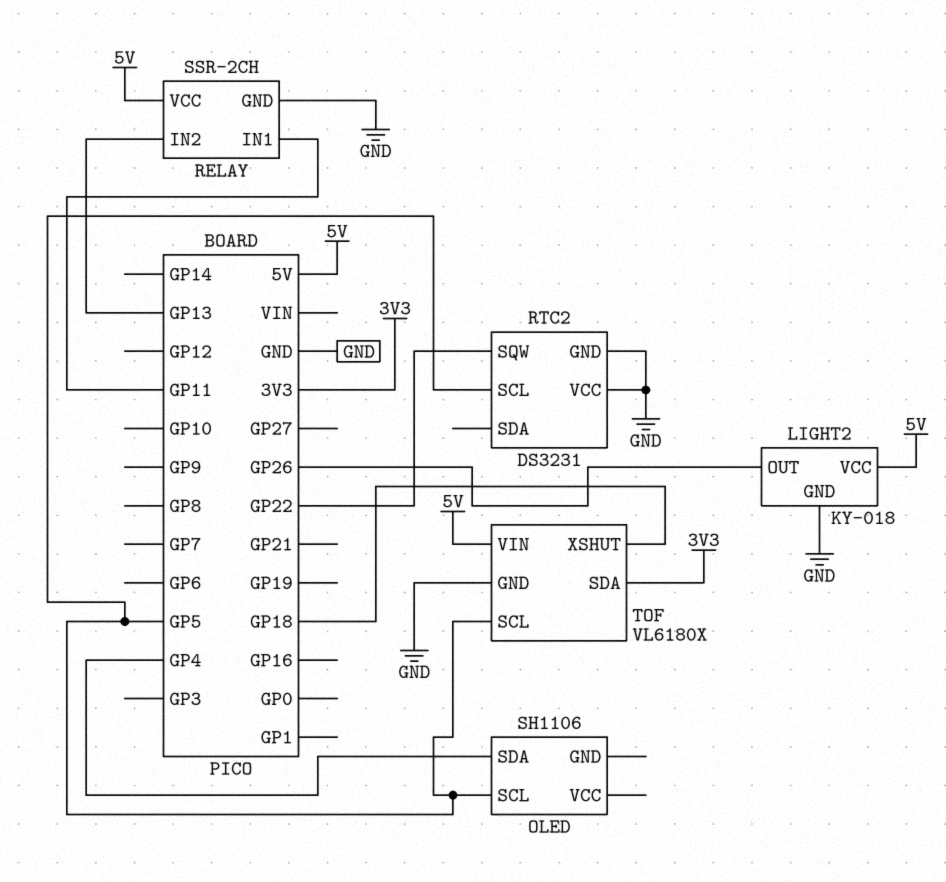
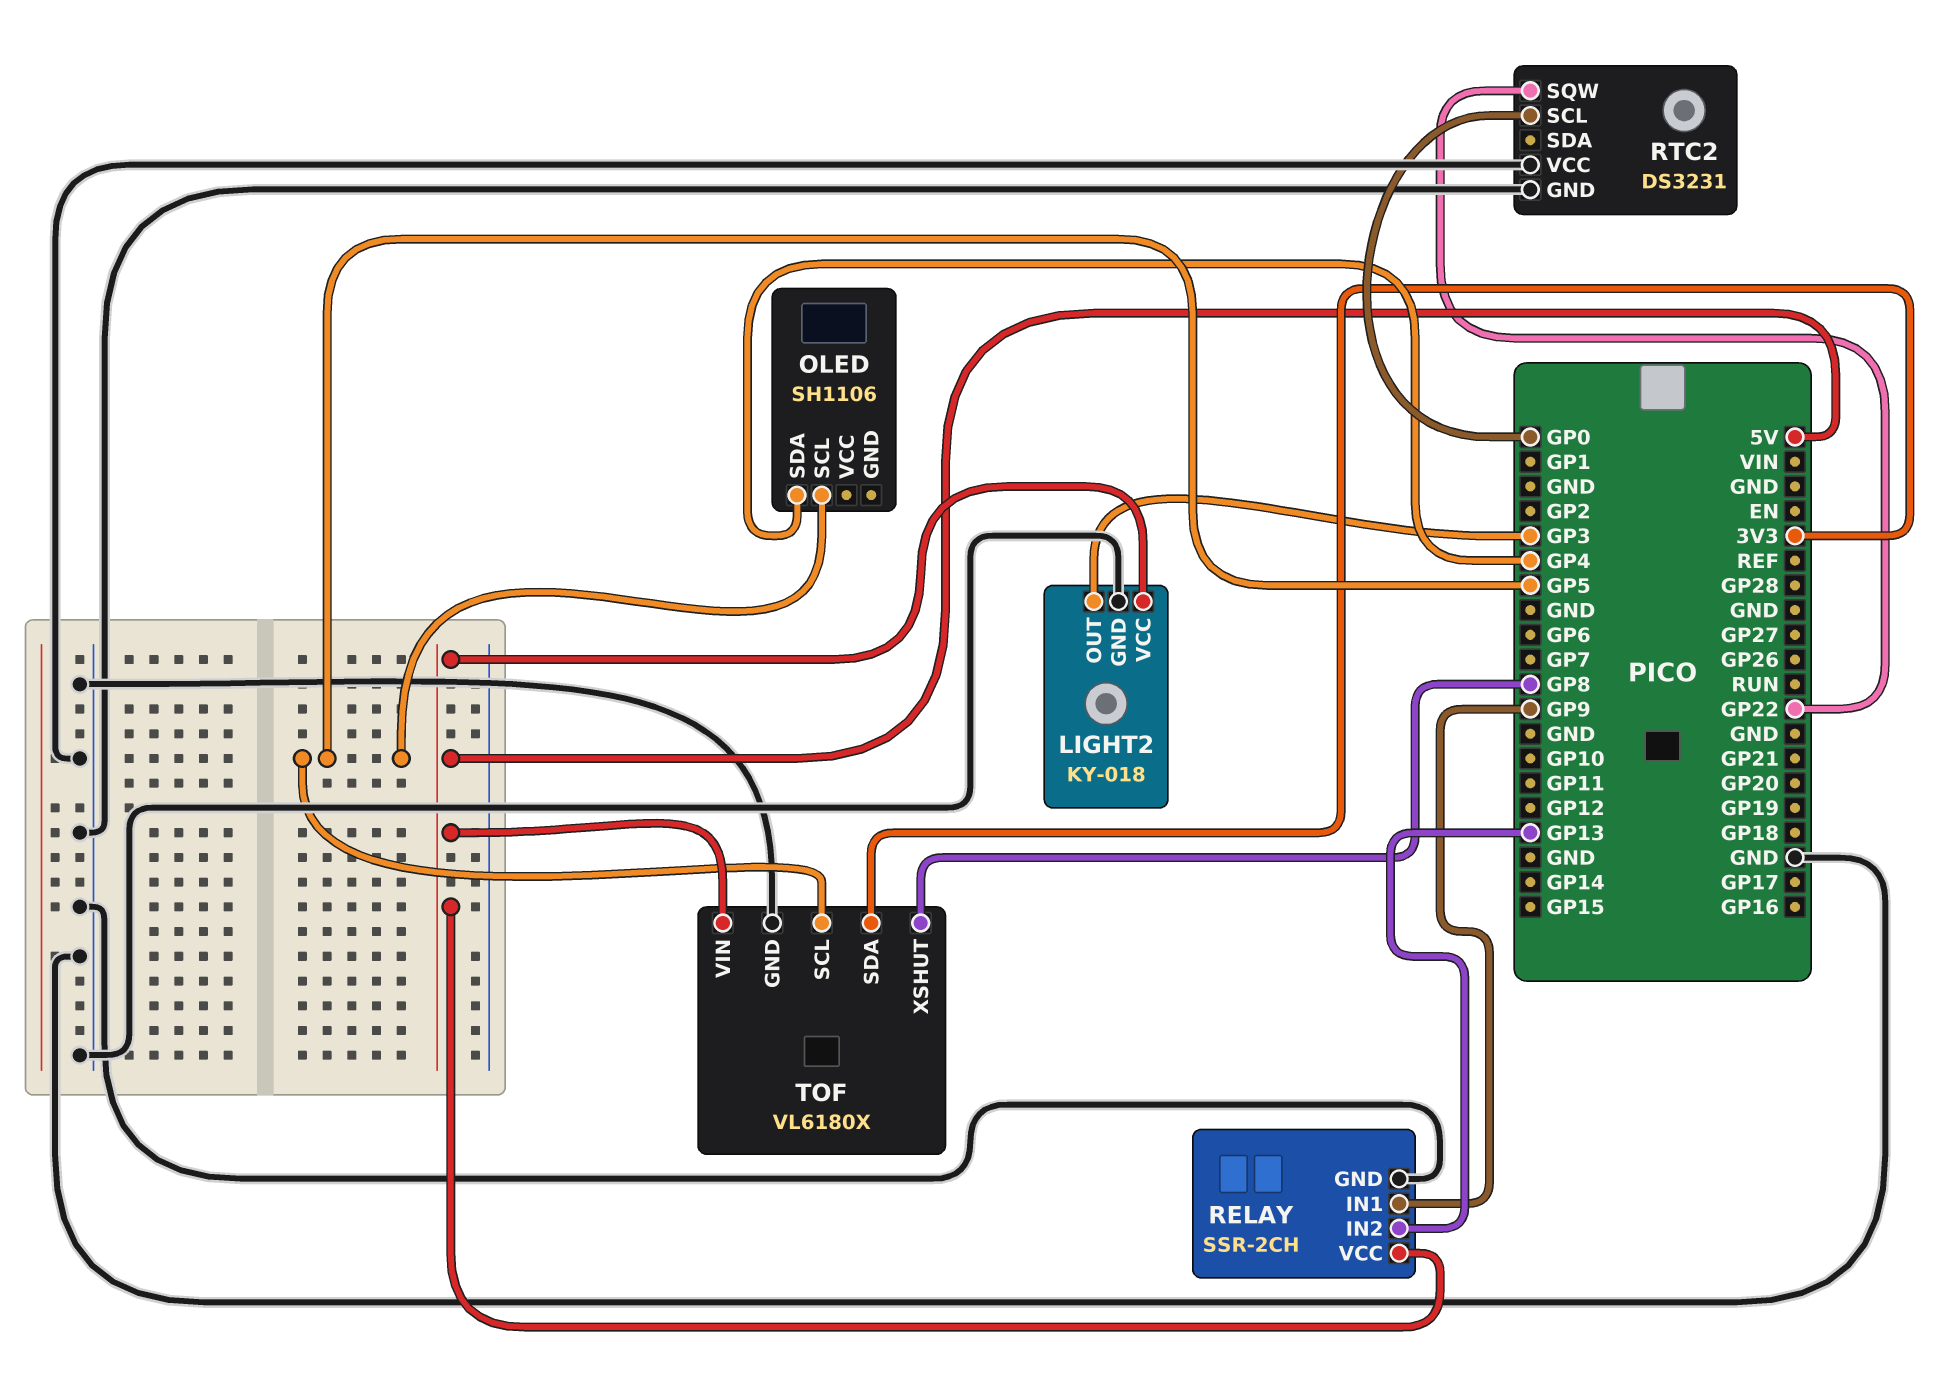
LIGHT2 pin OUT: GP26 -> GP3
RELAY pin IN1: GP11 -> GP9
RTC2 pin SCL: GP5 -> GP0
TOF pin XSHUT: GP18 -> GP8

